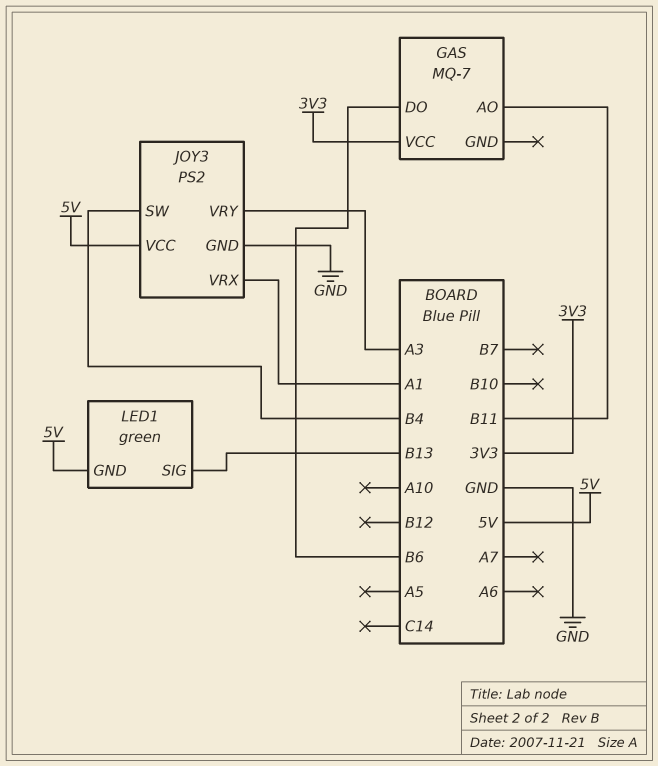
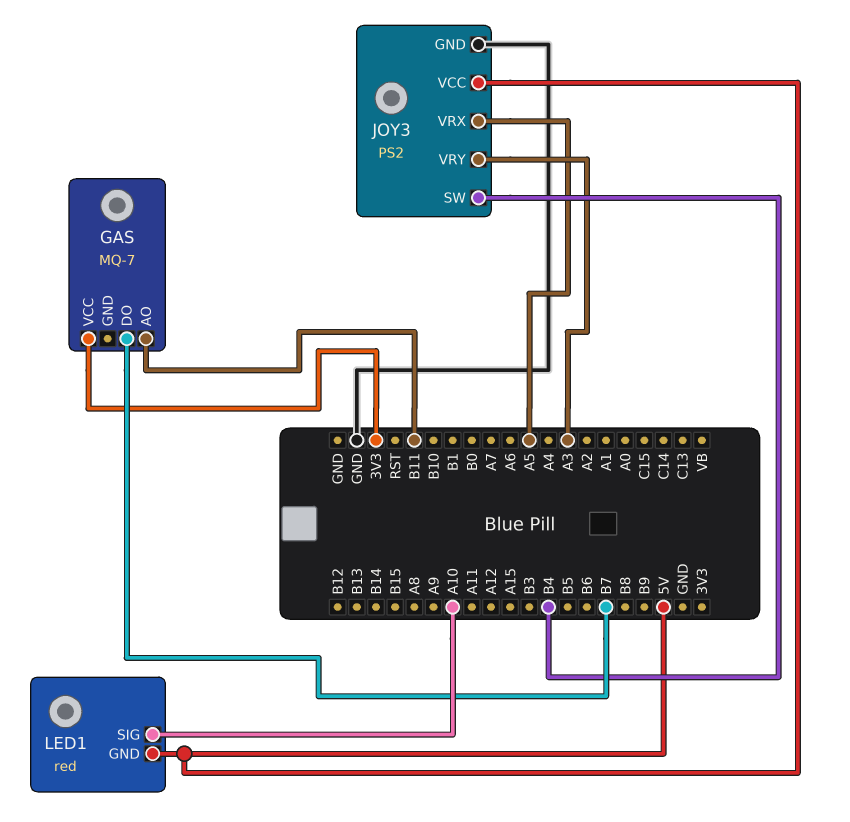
GAS pin DO: B6 -> B7
JOY3 pin VRX: A1 -> A5
LED1: green -> red
LED1 pin SIG: B13 -> A10

